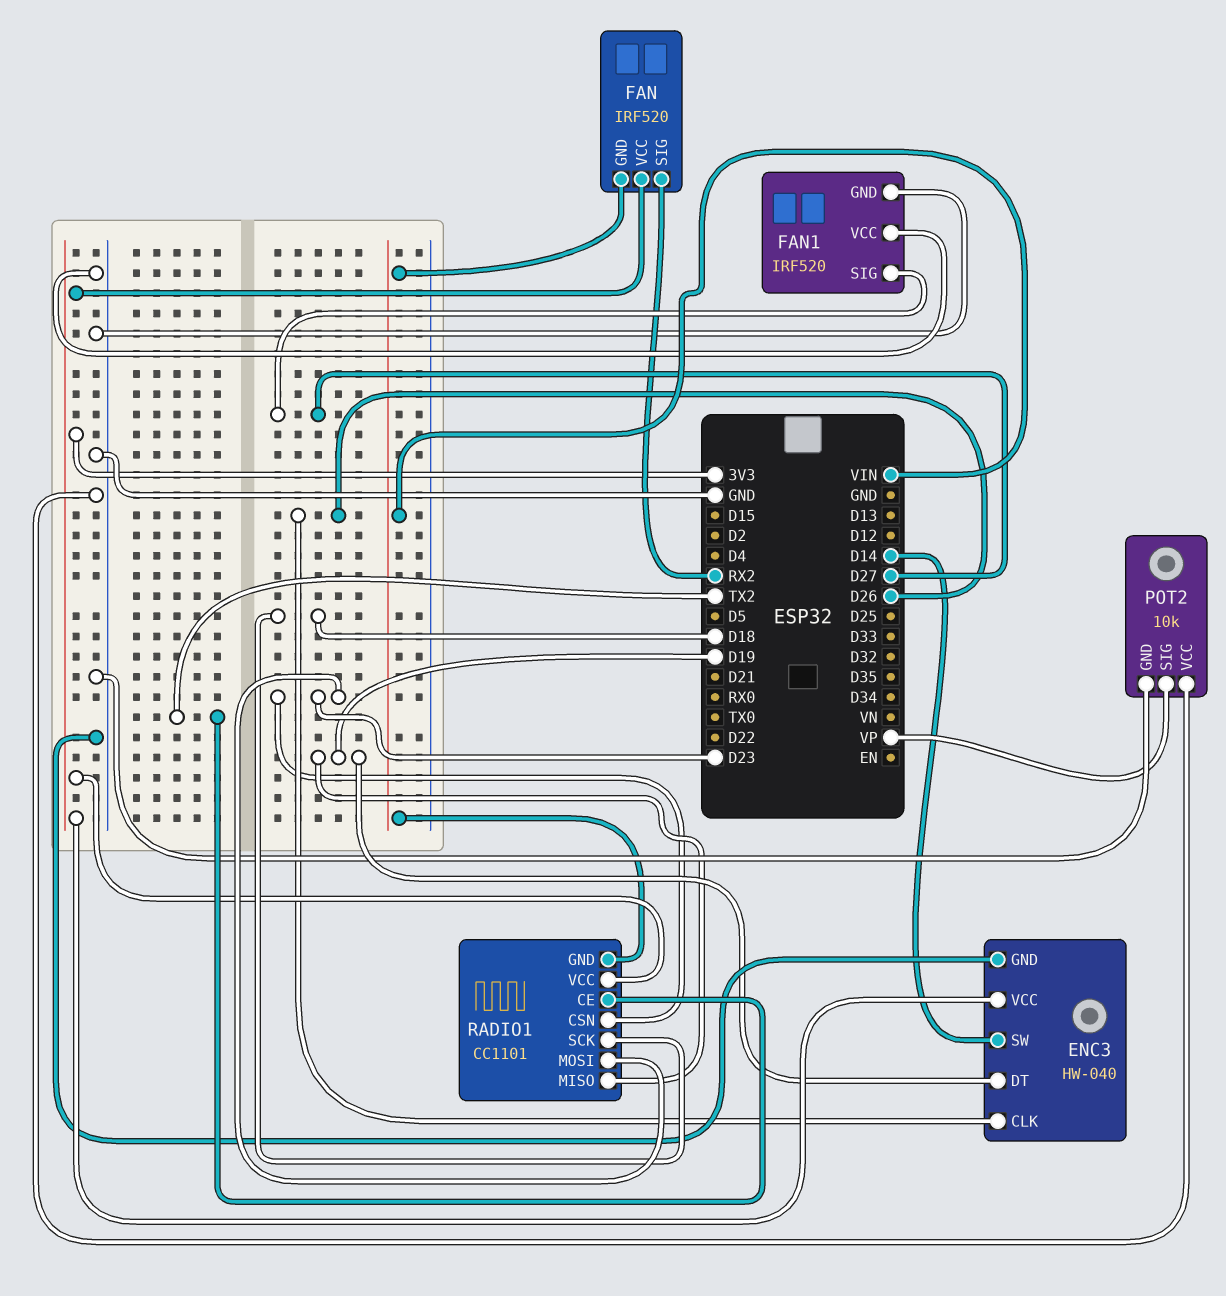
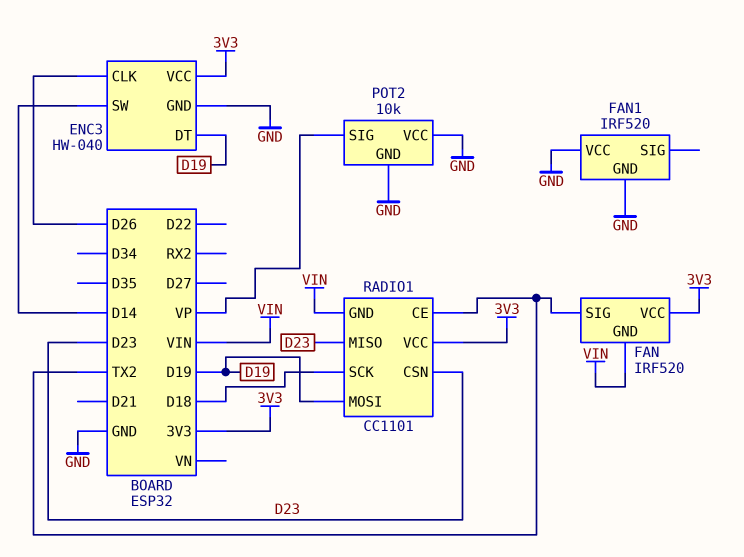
FAN pin SIG: RX2 -> TX2
FAN1 pin SIG: D27 -> none
RADIO1 pin MISO: D19 -> D23
RADIO1 pin MOSI: D23 -> D19

